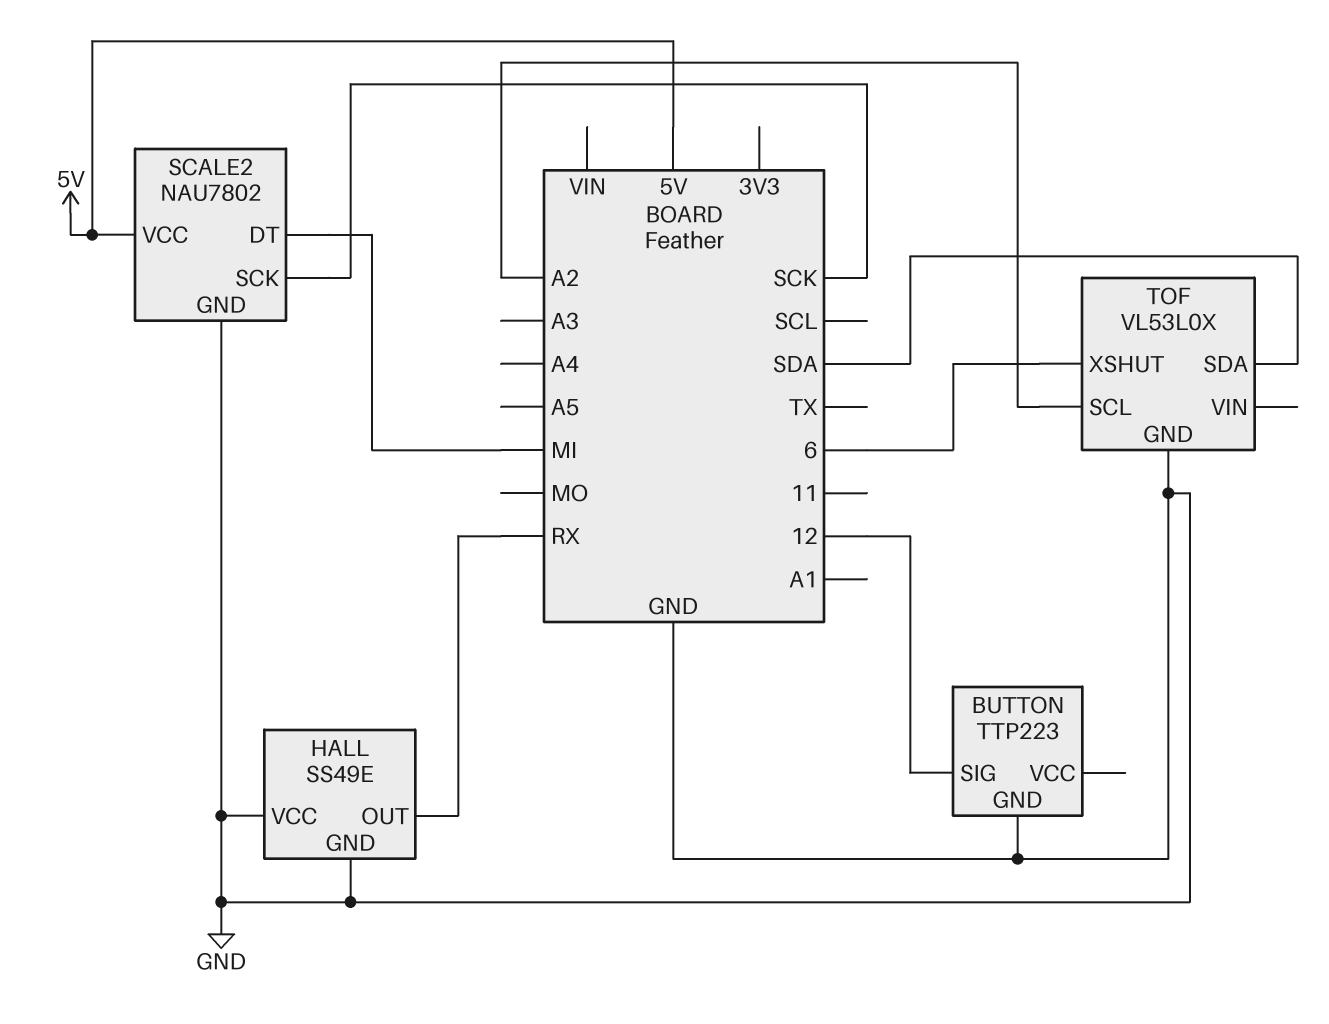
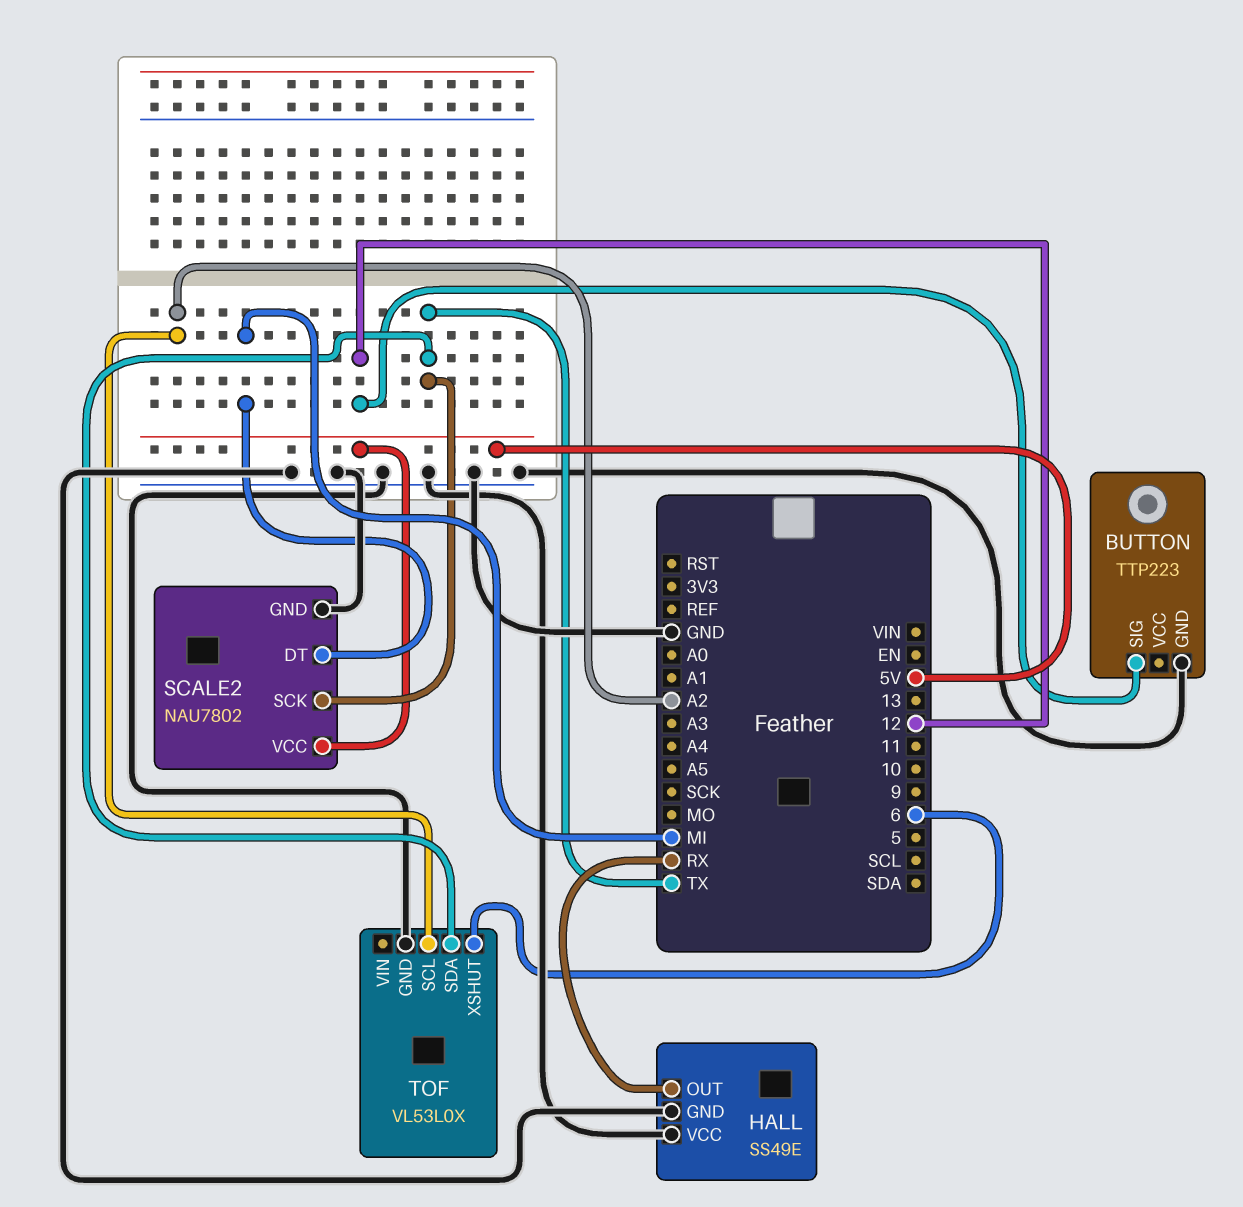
SCALE2 pin SCK: SCK -> TX
TOF pin SDA: SDA -> TX

